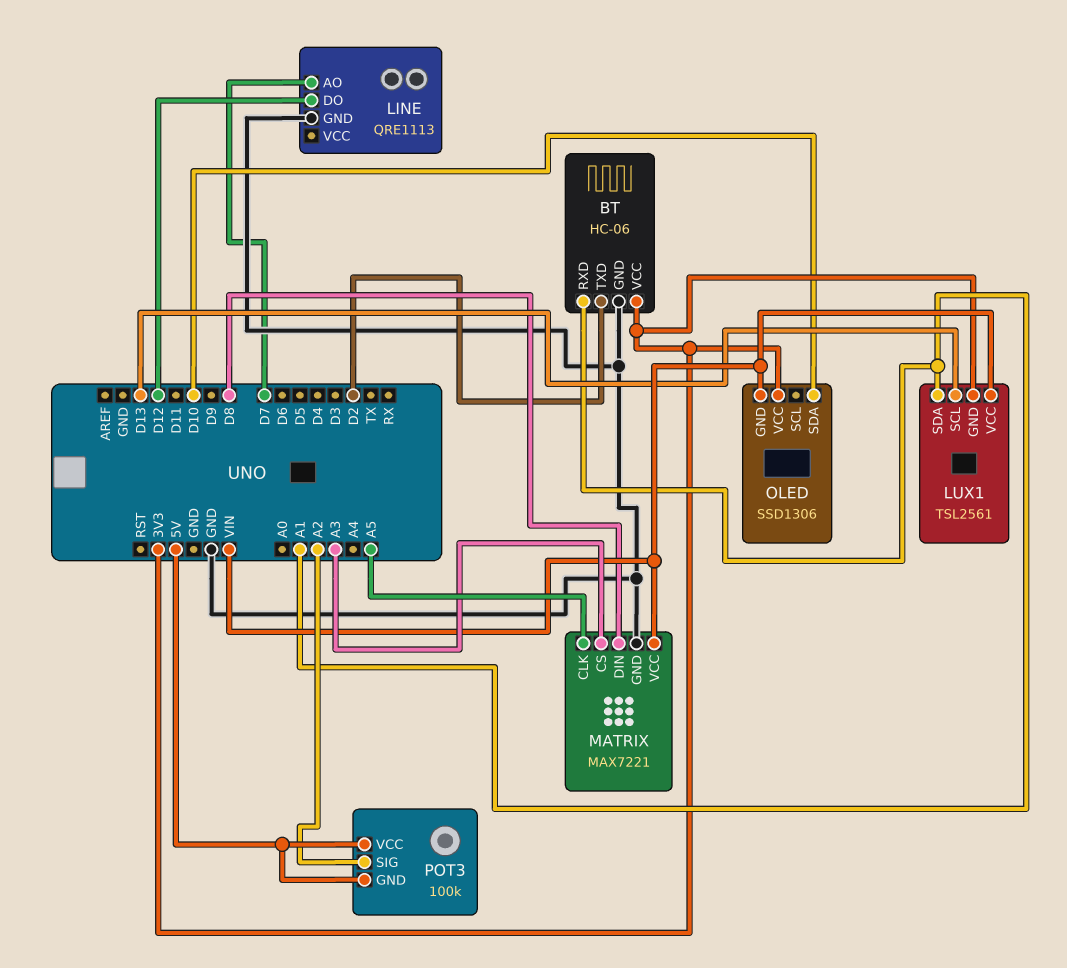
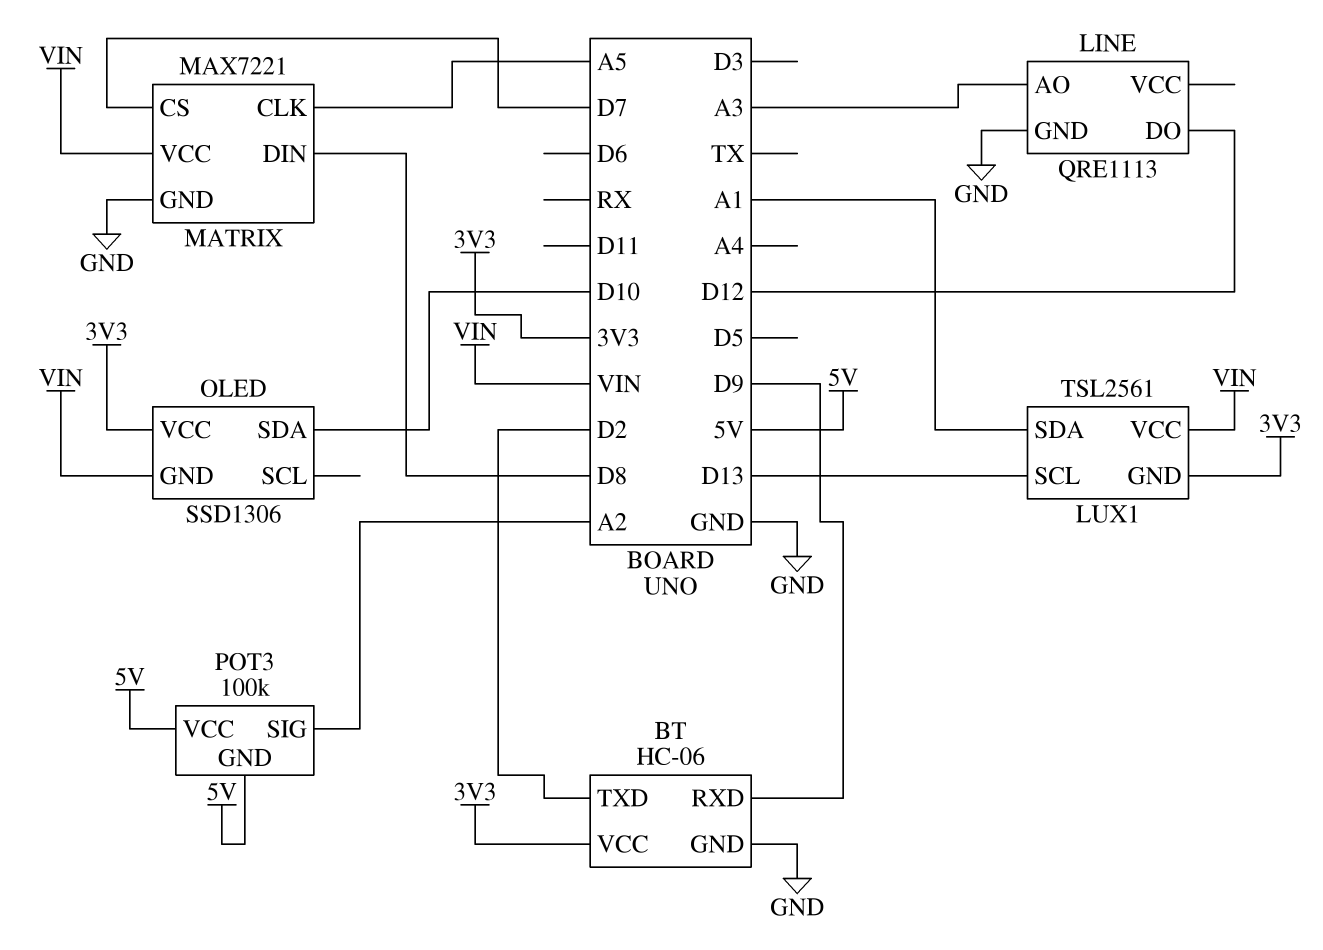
BT pin RXD: A1 -> D9
LINE pin AO: D7 -> A3
MATRIX pin CS: A3 -> D7

